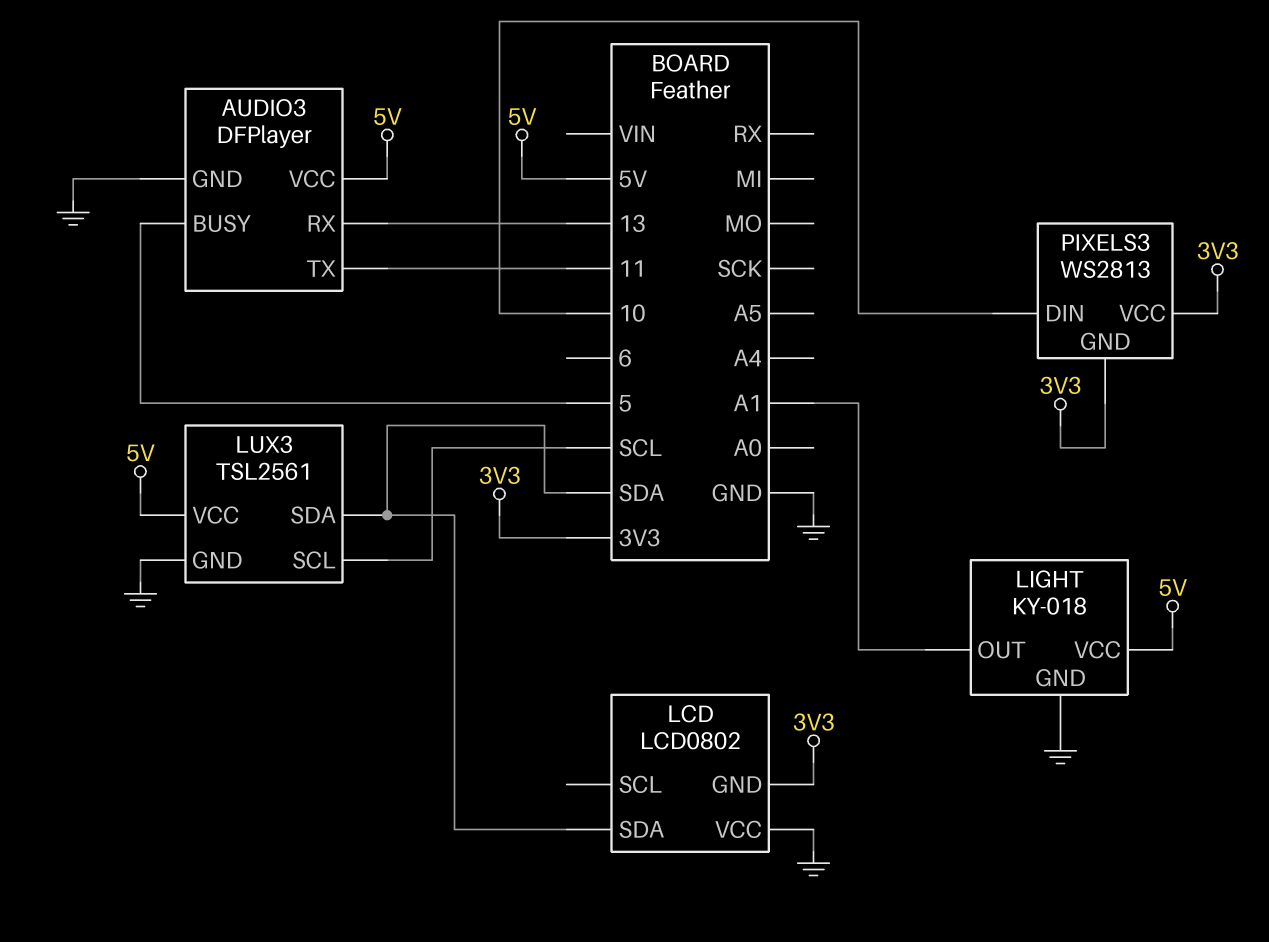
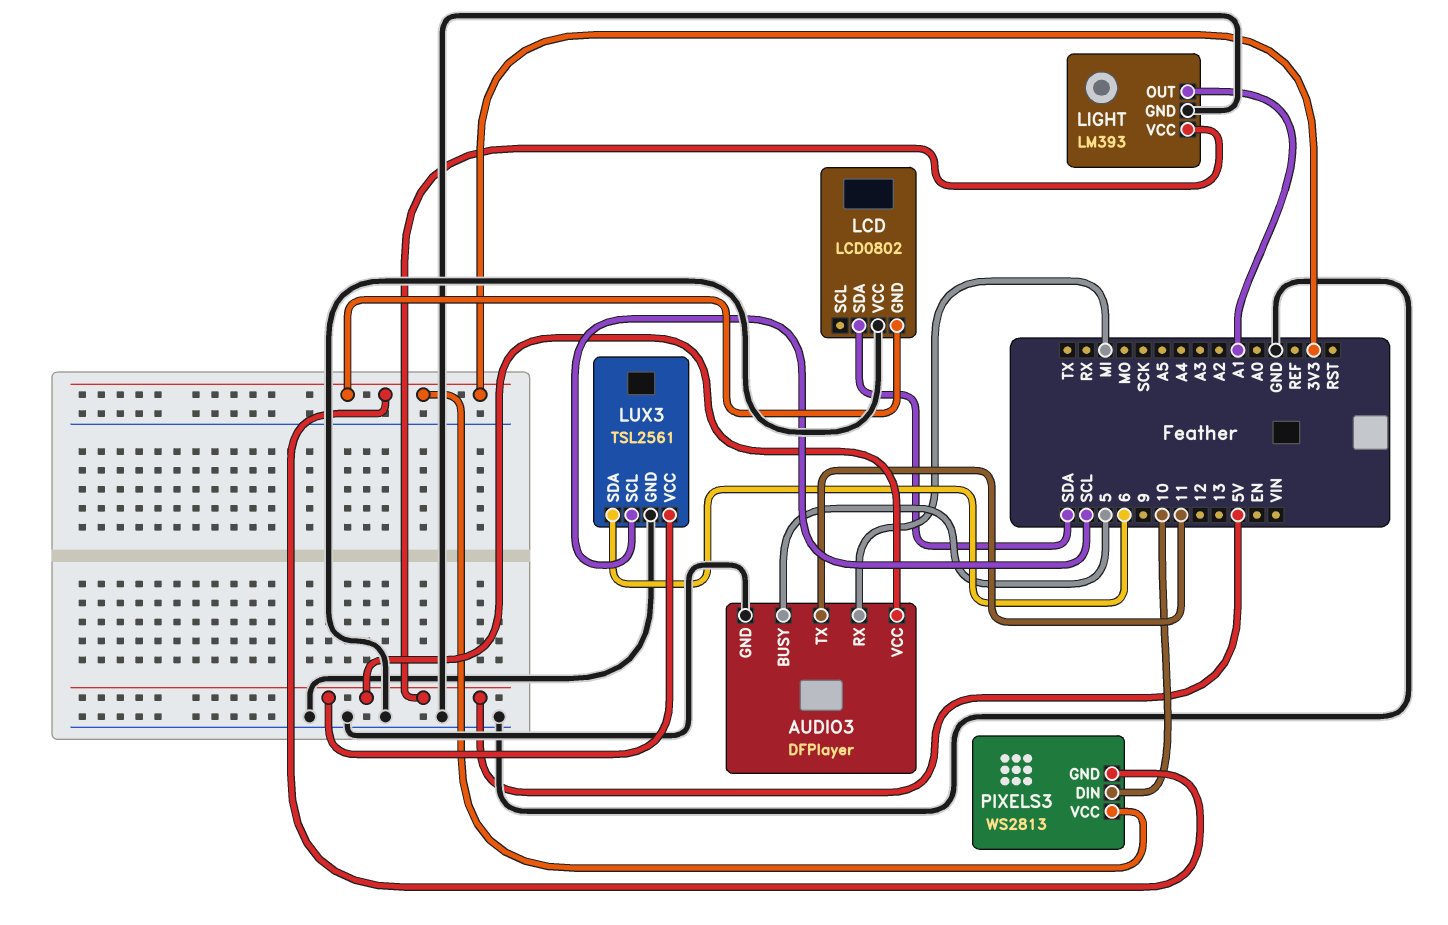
AUDIO3 pin RX: 13 -> MI
LIGHT: KY-018 -> LM393
LUX3 pin SDA: SDA -> 6

